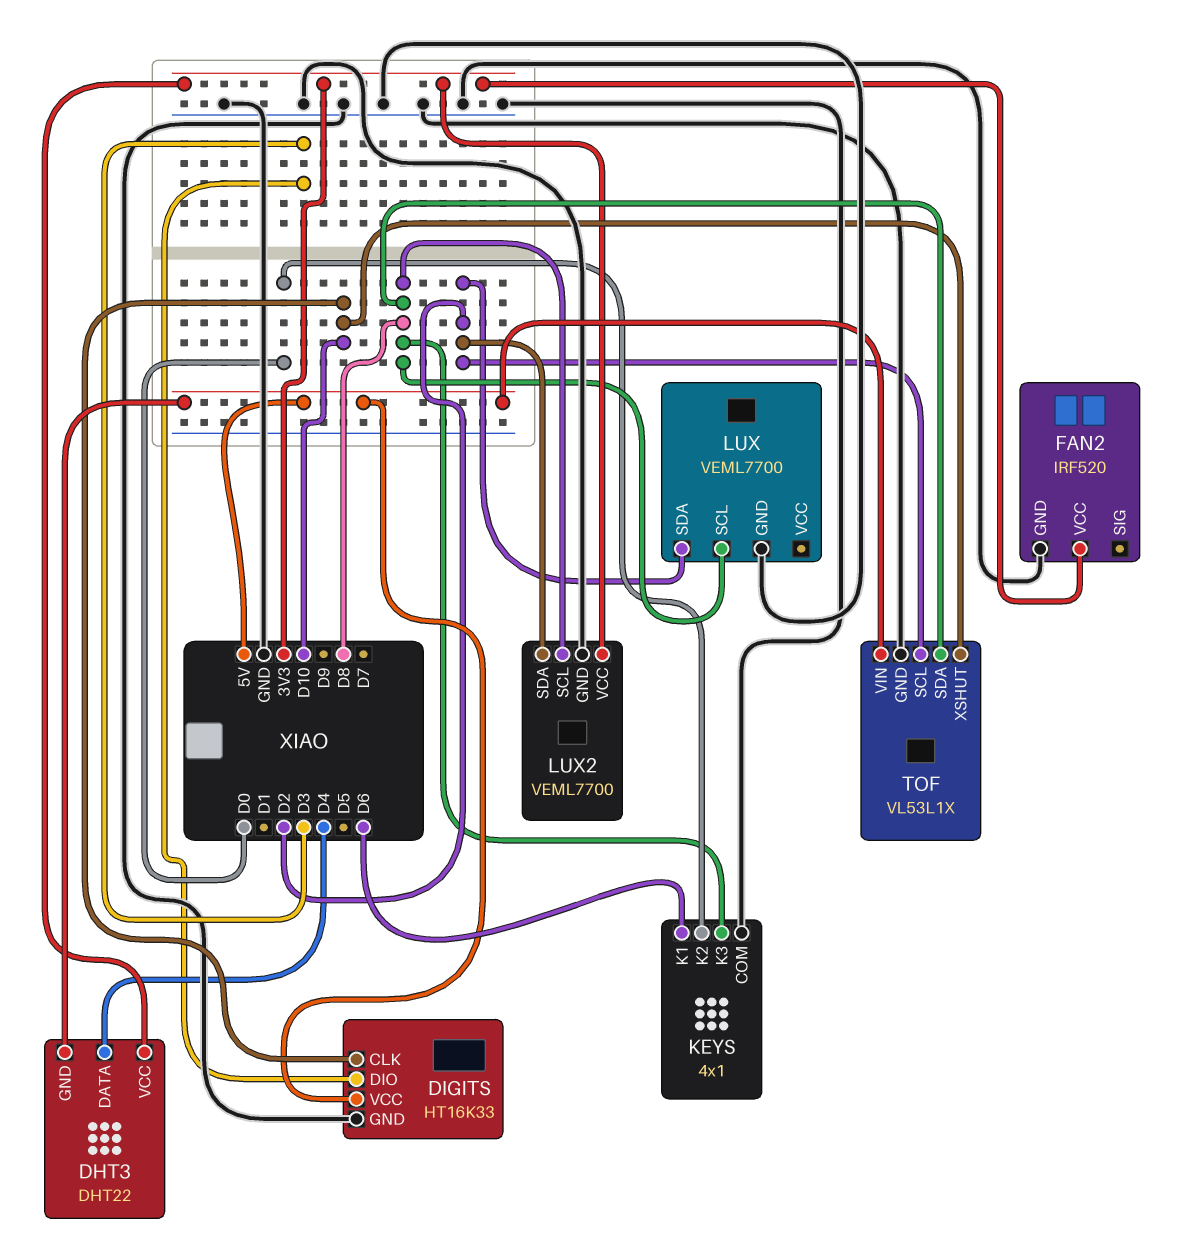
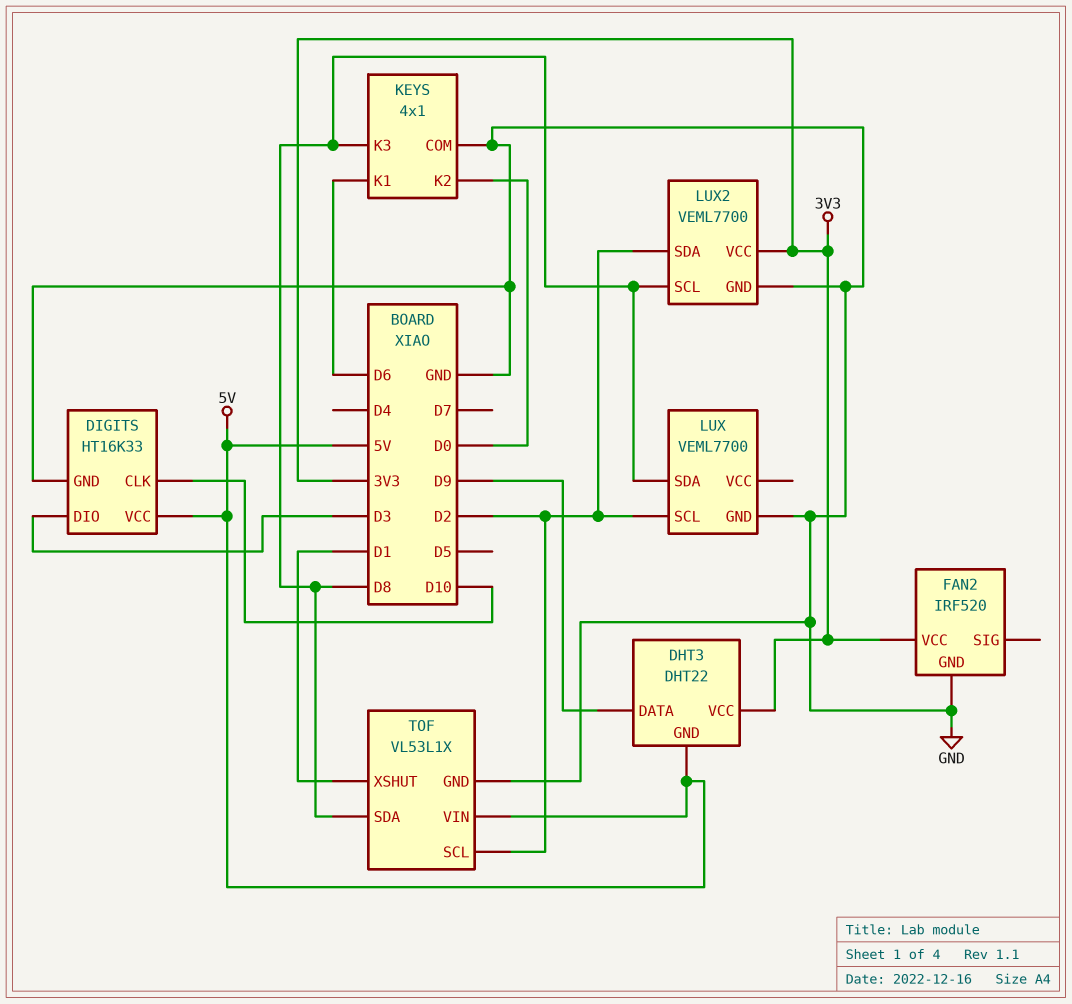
DHT3 pin DATA: D4 -> D9
LUX pin SCL: D8 -> D2
LUX pin SDA: D2 -> D8
TOF pin XSHUT: D10 -> D1

